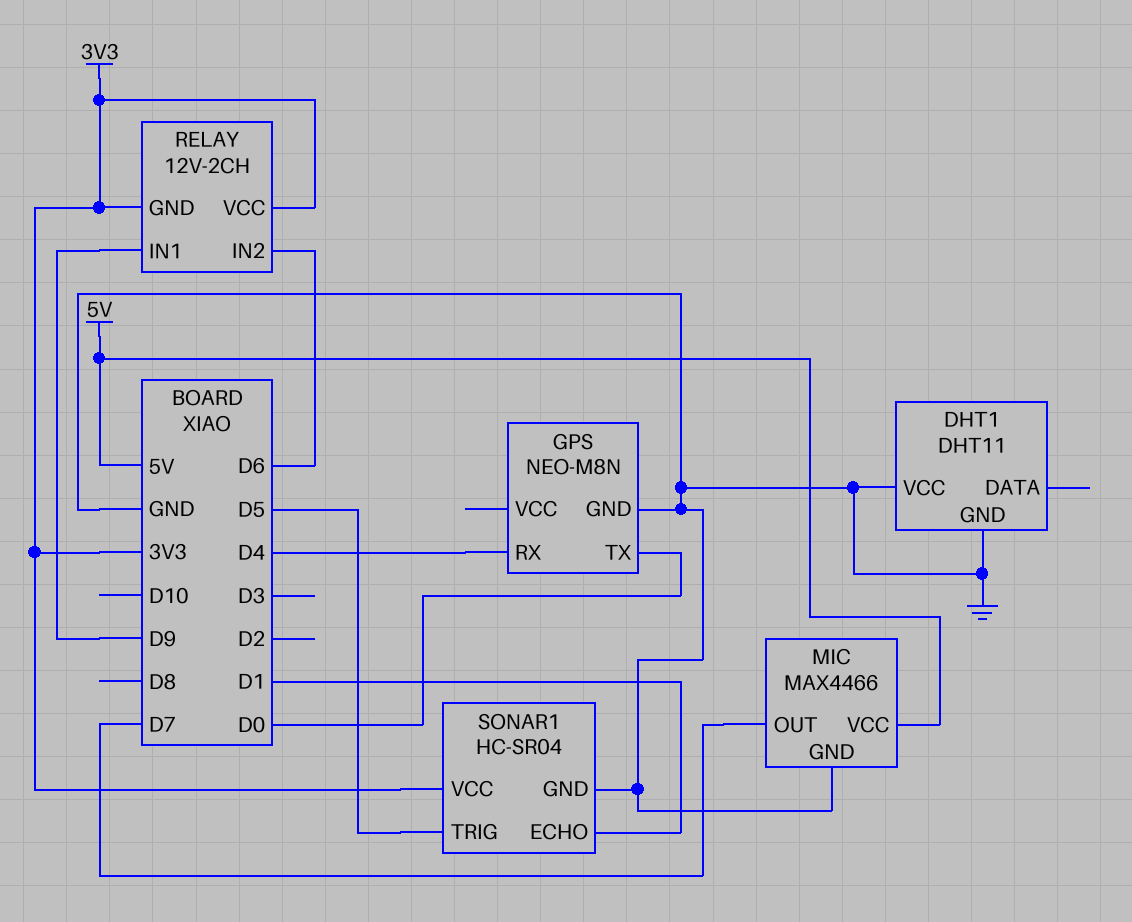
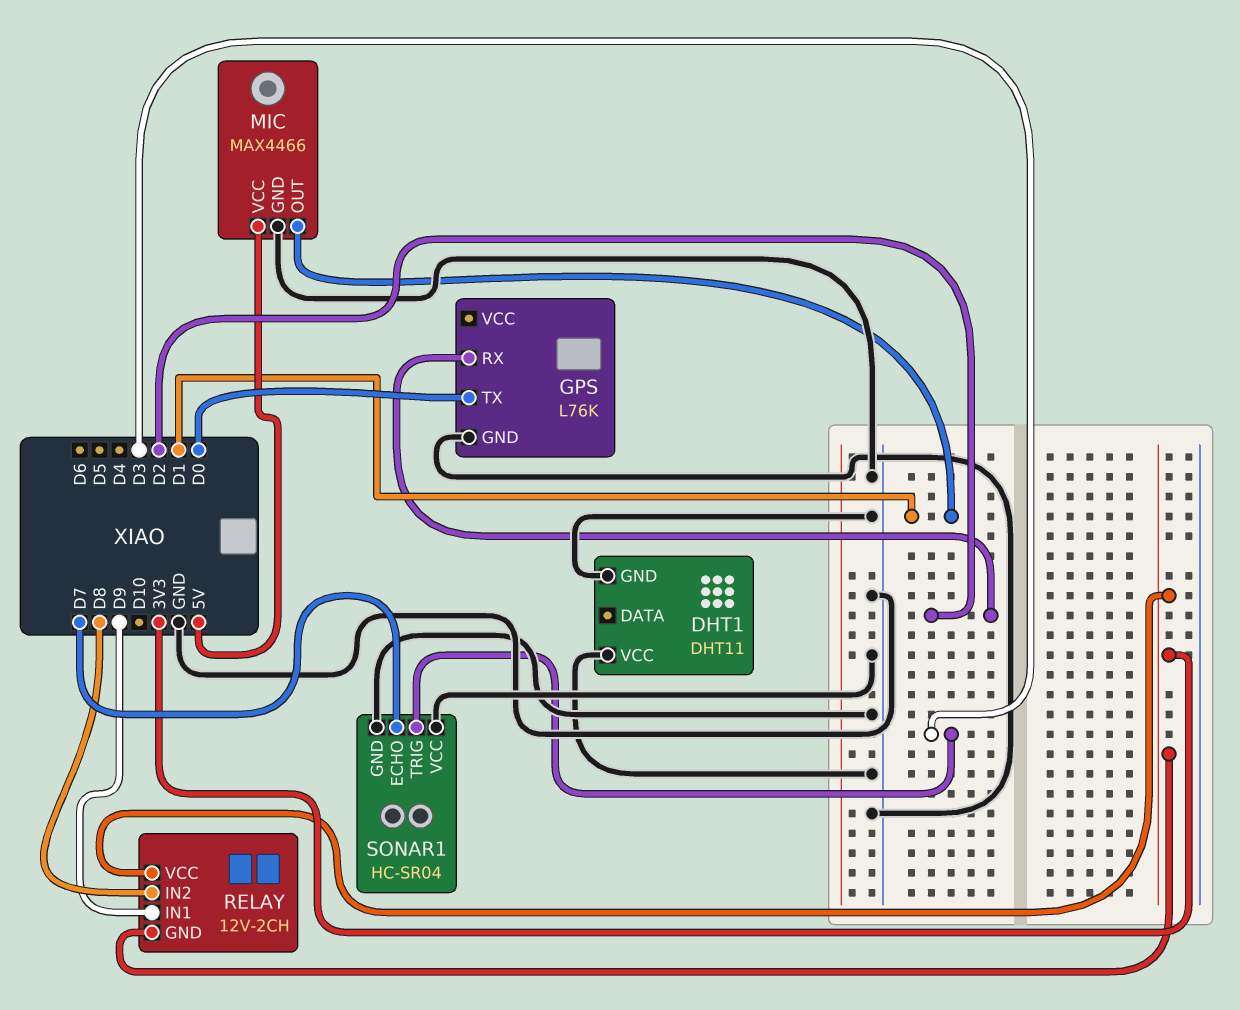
GPS: NEO-M8N -> L76K
GPS pin RX: D4 -> D2
MIC pin OUT: D7 -> D1
RELAY pin IN2: D6 -> D8
SONAR1 pin ECHO: D1 -> D7
SONAR1 pin TRIG: D5 -> D3
SONAR1 pin VCC: 3V3 -> GND

